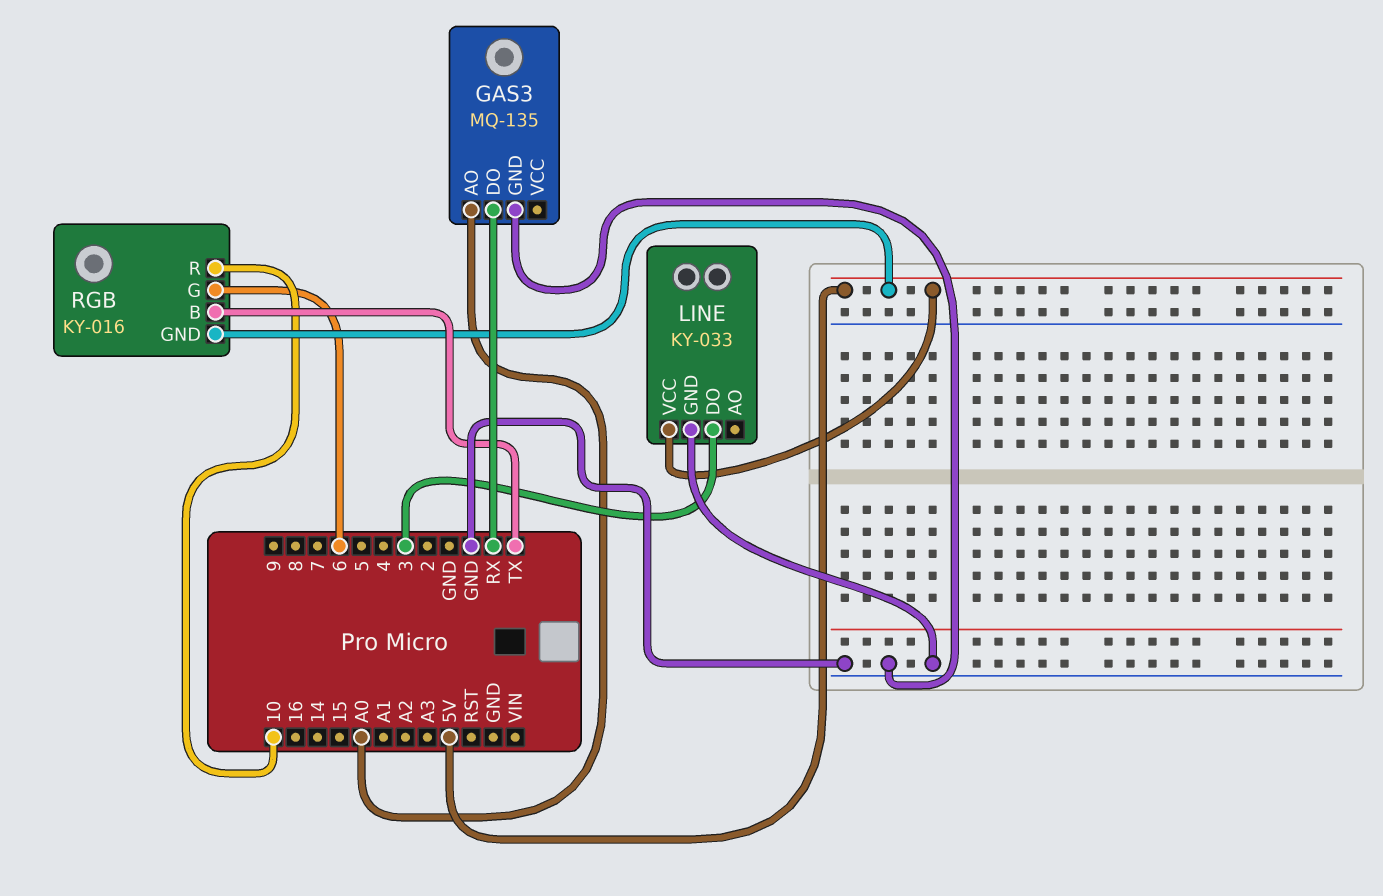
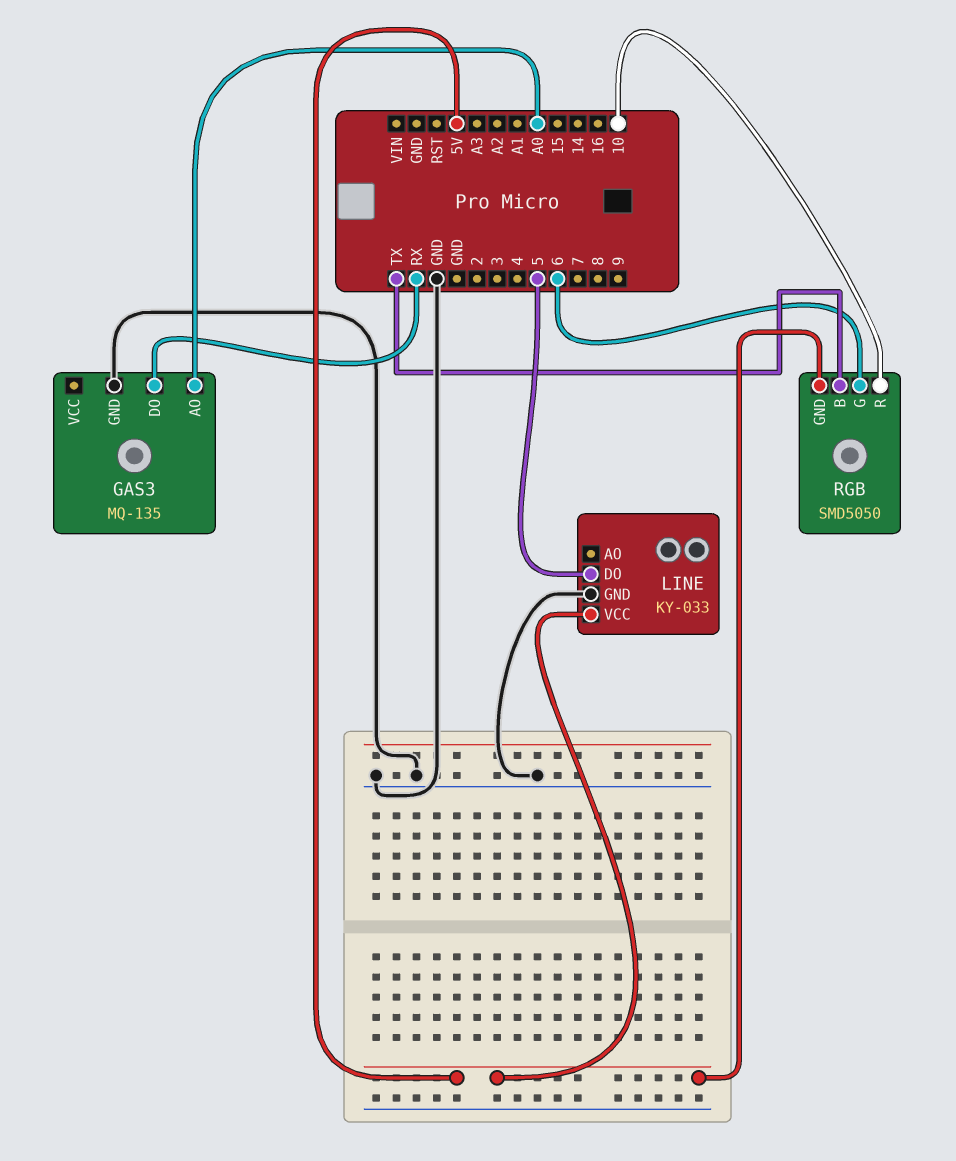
LINE pin DO: 3 -> 5
RGB: KY-016 -> SMD5050

